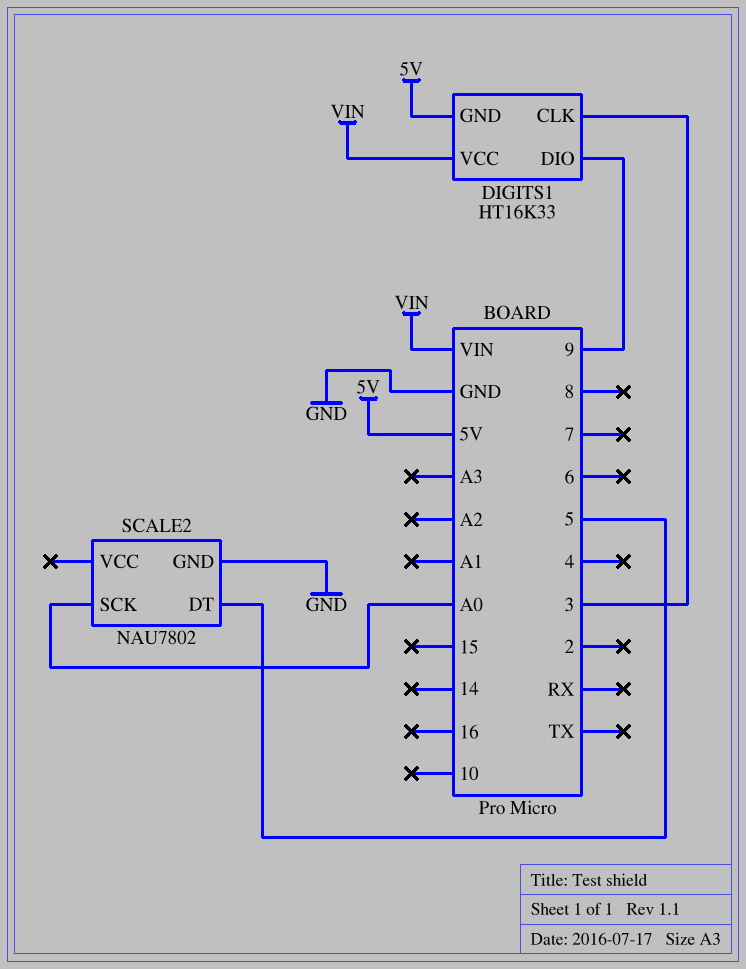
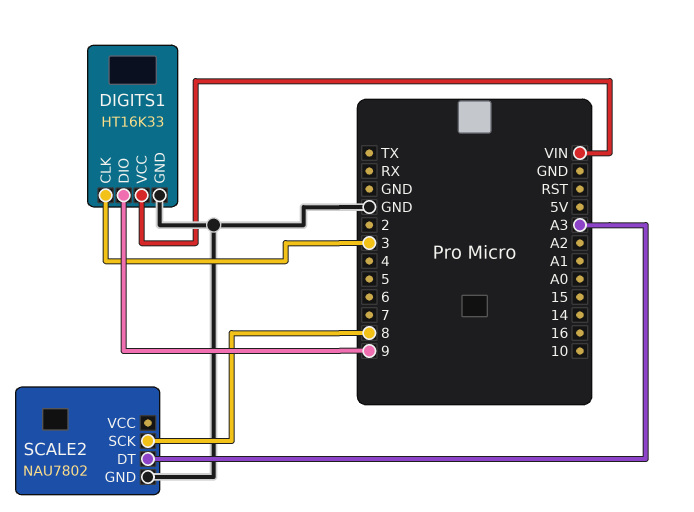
DIGITS1 pin GND: 5V -> GND
SCALE2 pin DT: 5 -> A3
SCALE2 pin SCK: A0 -> 8

